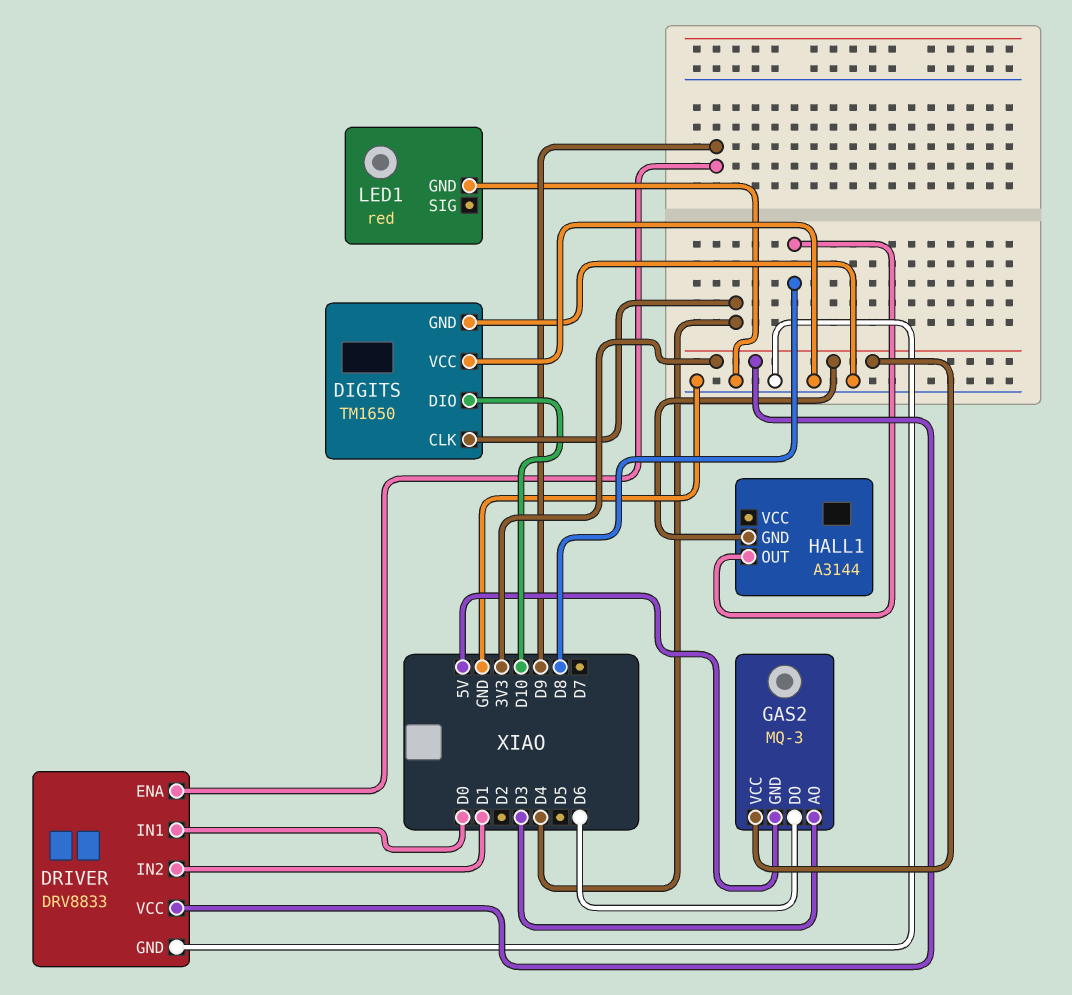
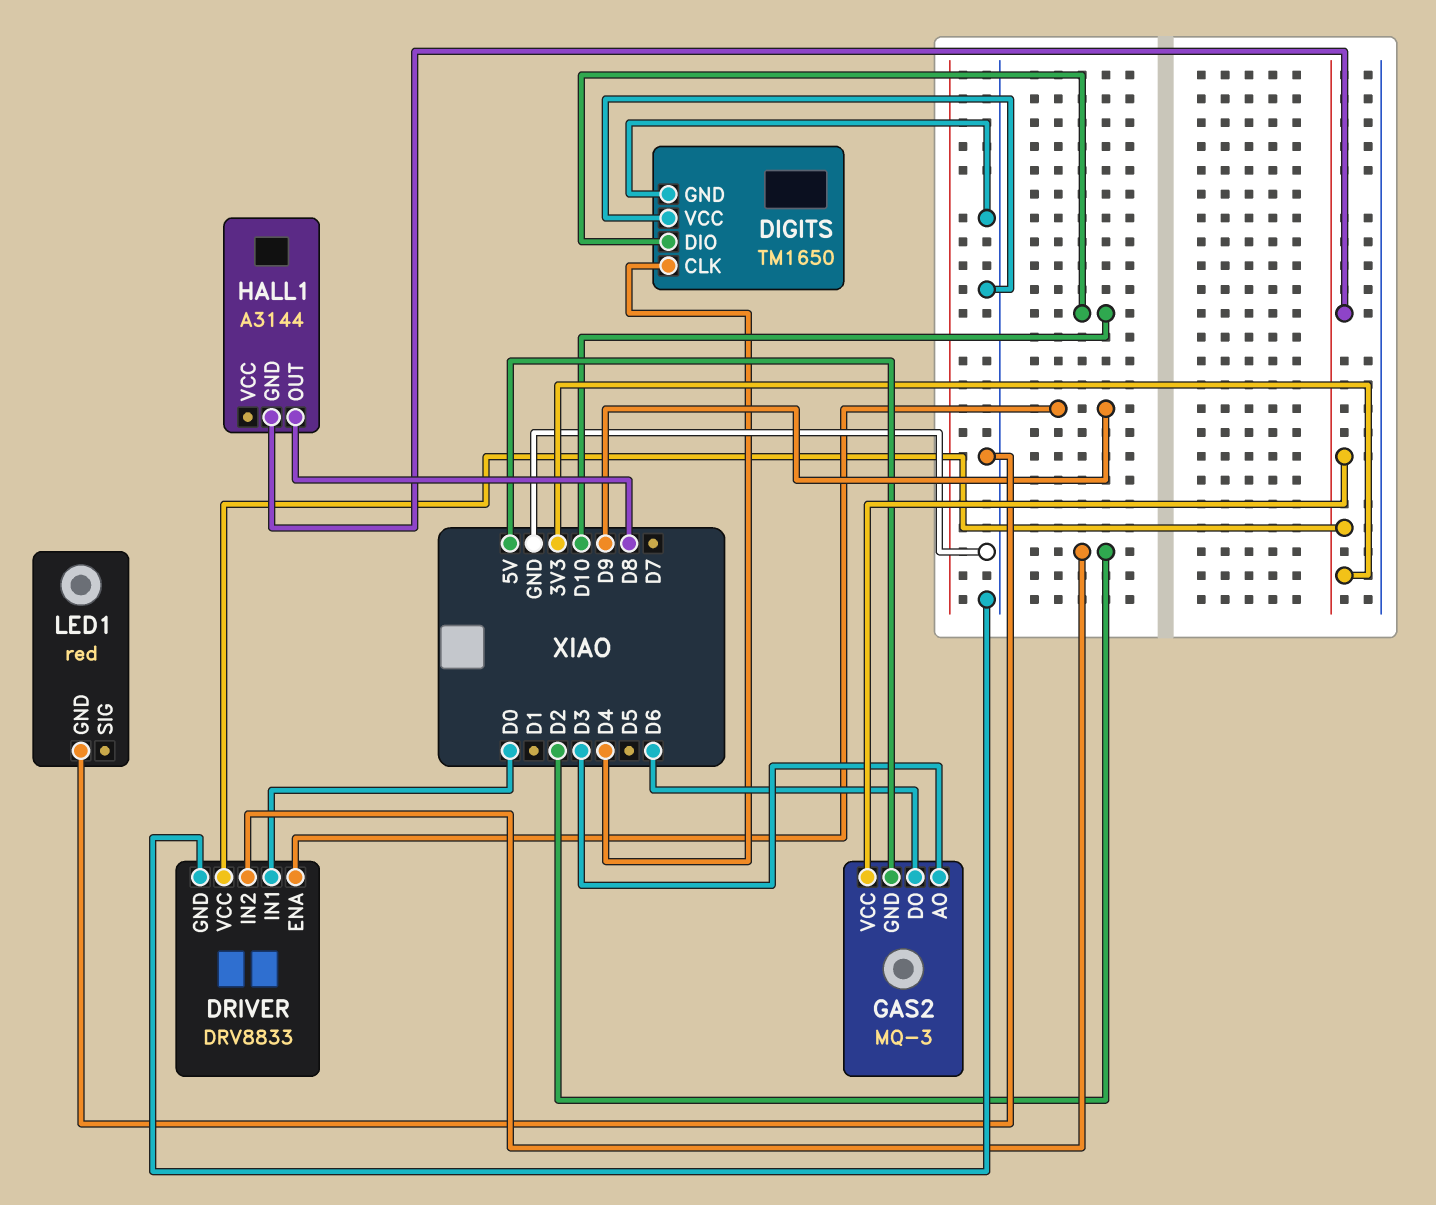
DRIVER pin IN2: D1 -> D2

